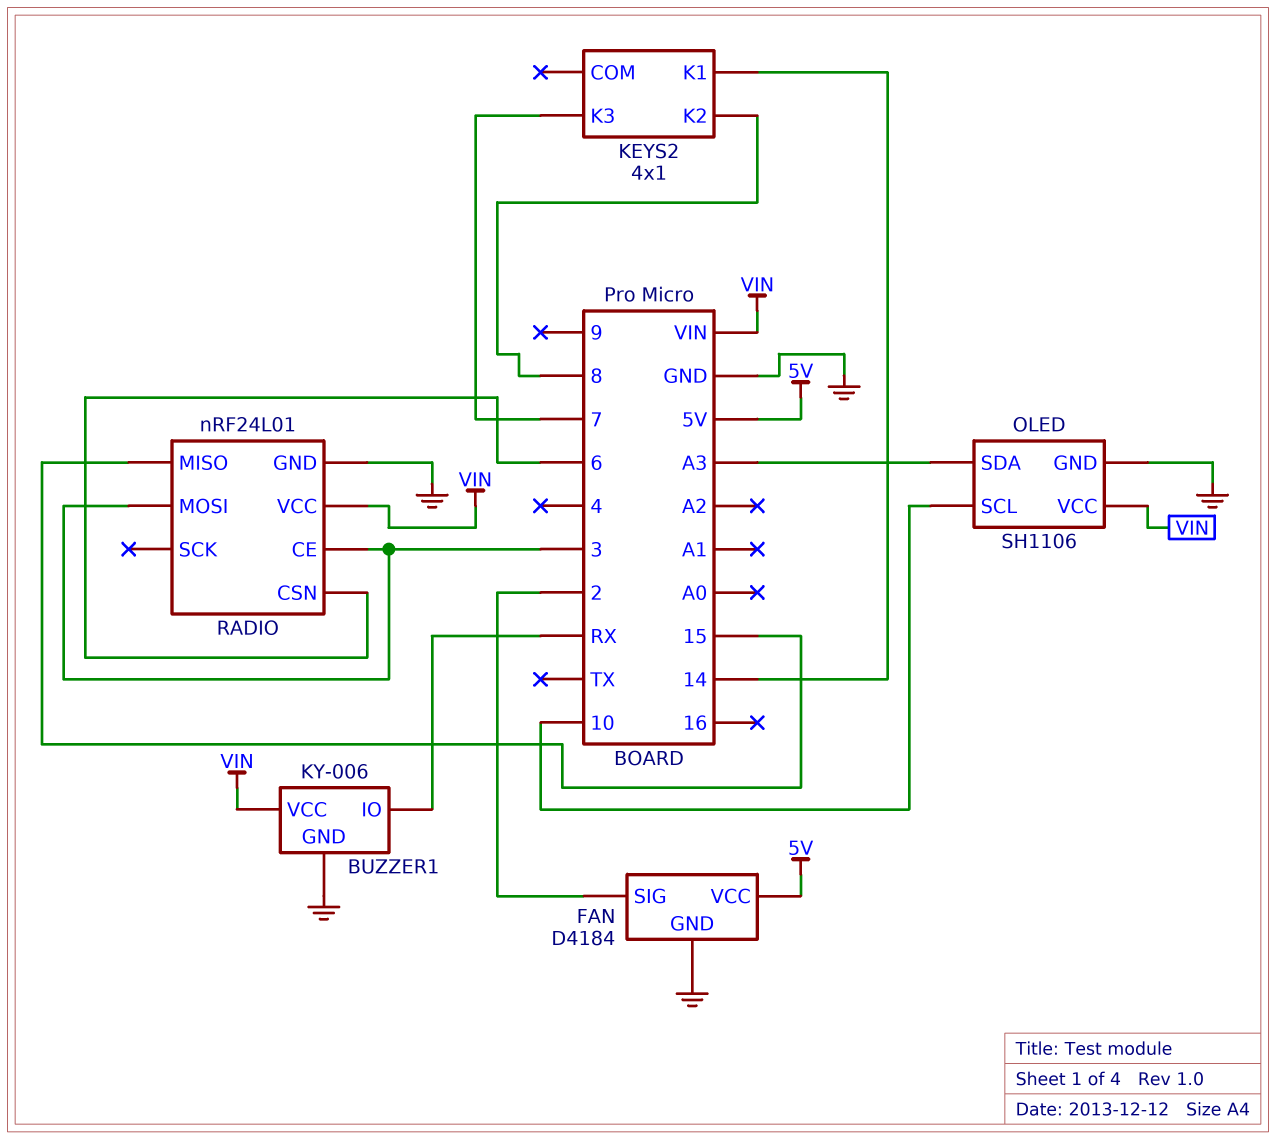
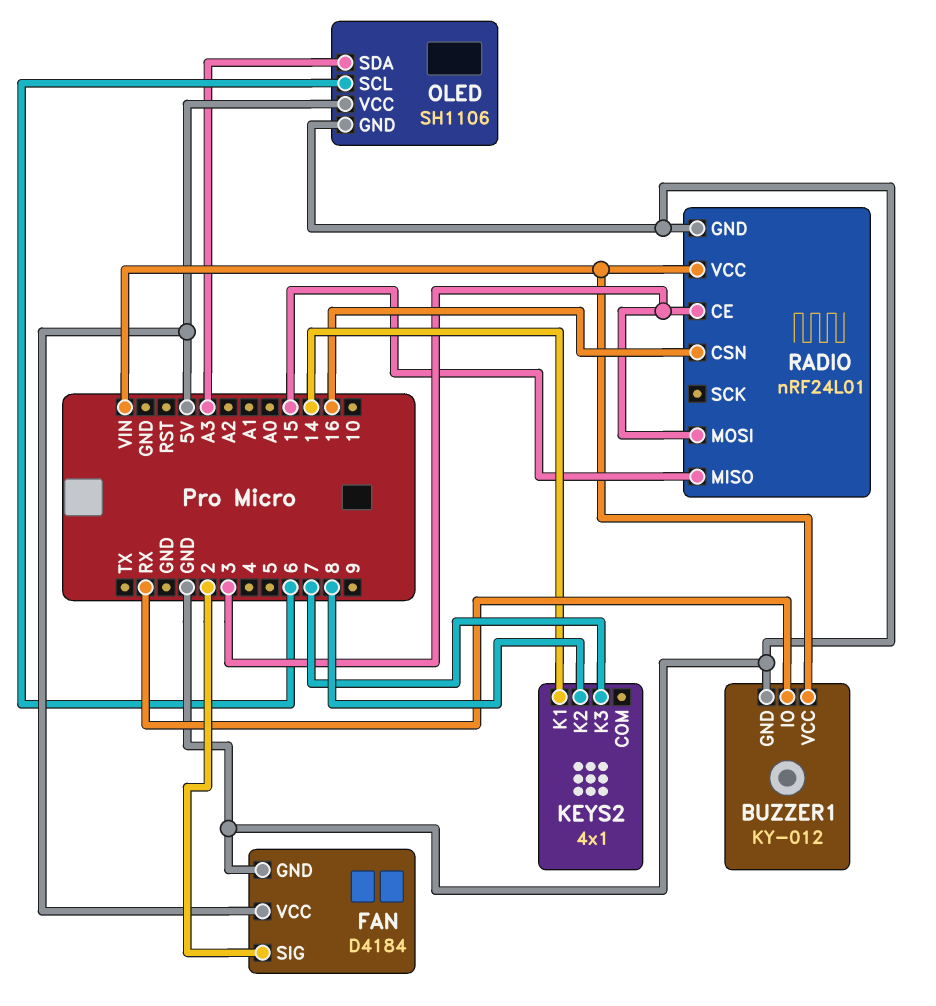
BUZZER1: KY-006 -> KY-012
OLED pin SCL: 10 -> 6
OLED pin VCC: VIN -> 5V
RADIO pin CSN: 6 -> 16

